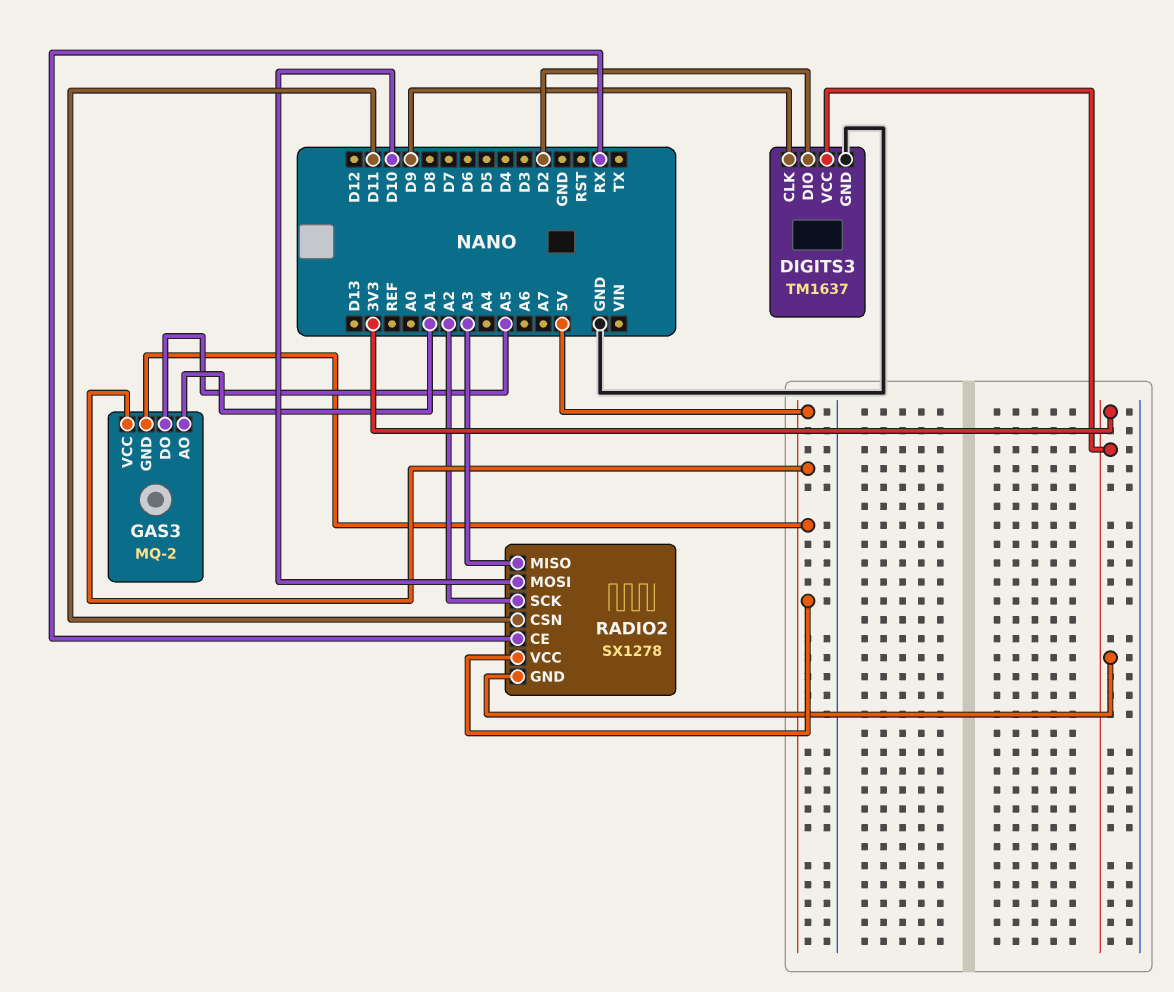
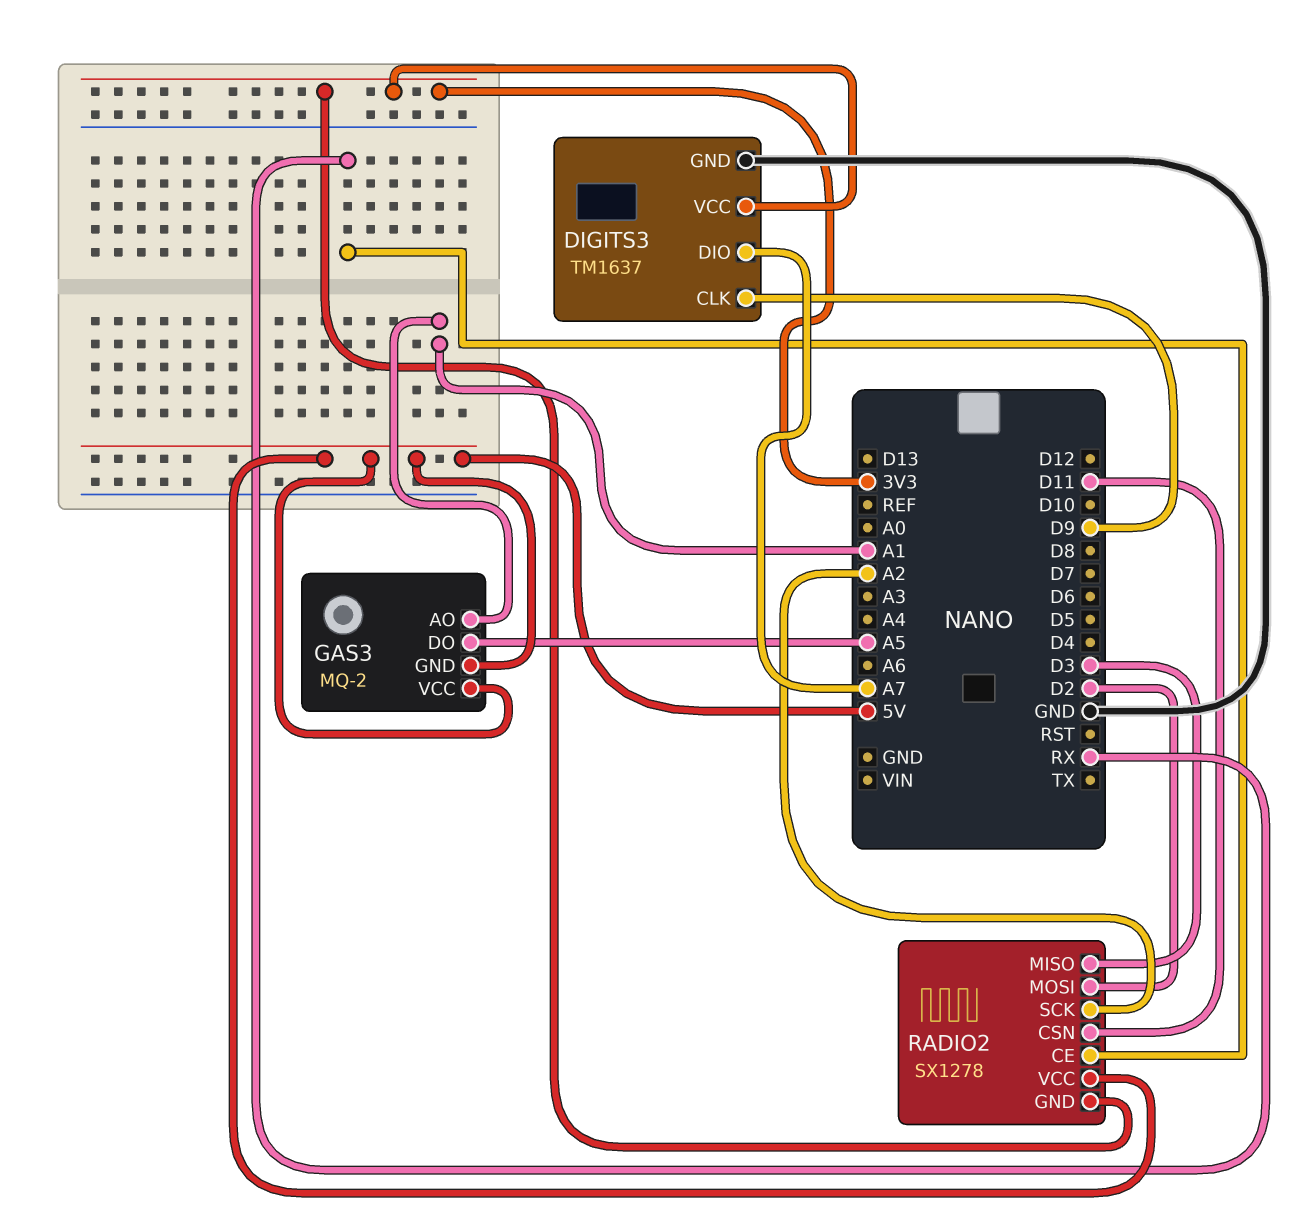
DIGITS3 pin DIO: D2 -> A7
RADIO2 pin MISO: A3 -> D3
RADIO2 pin MOSI: D10 -> D2

